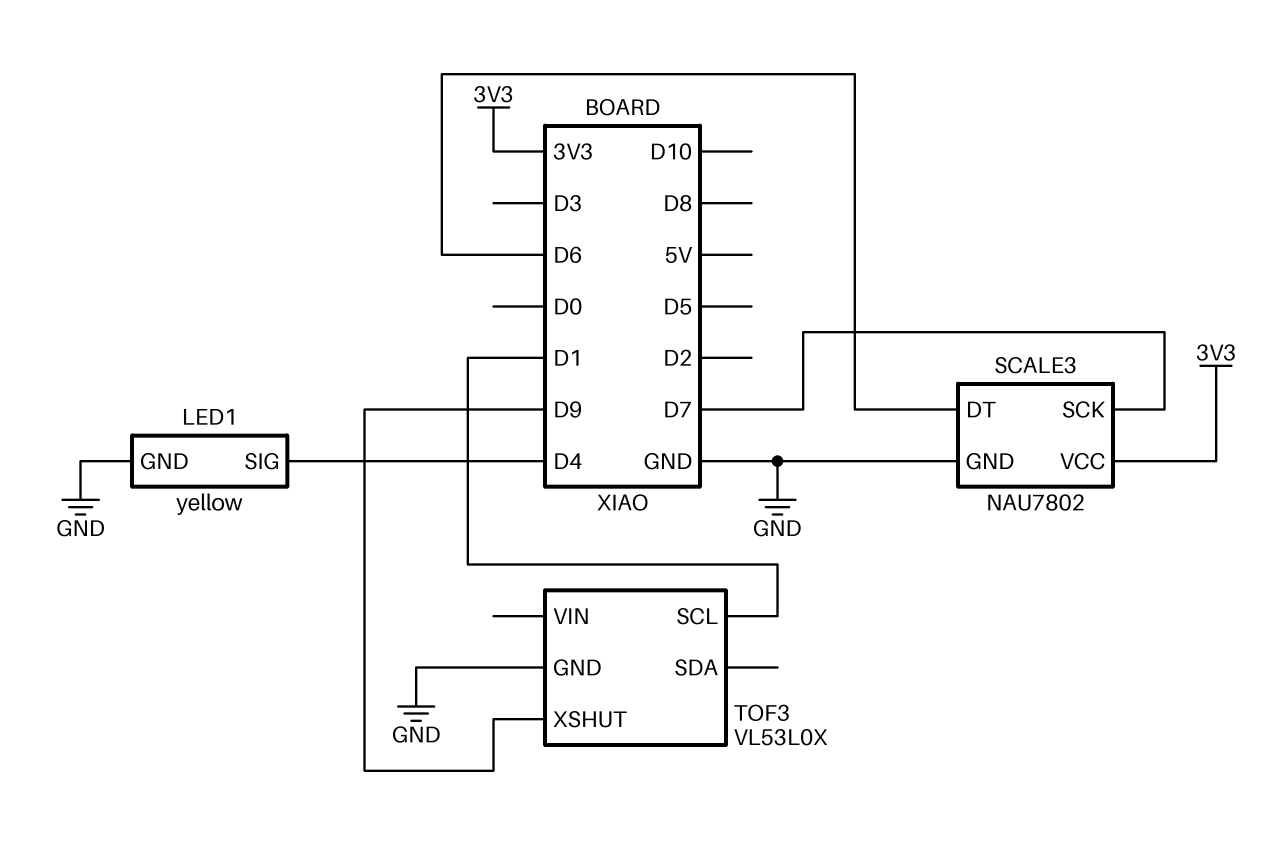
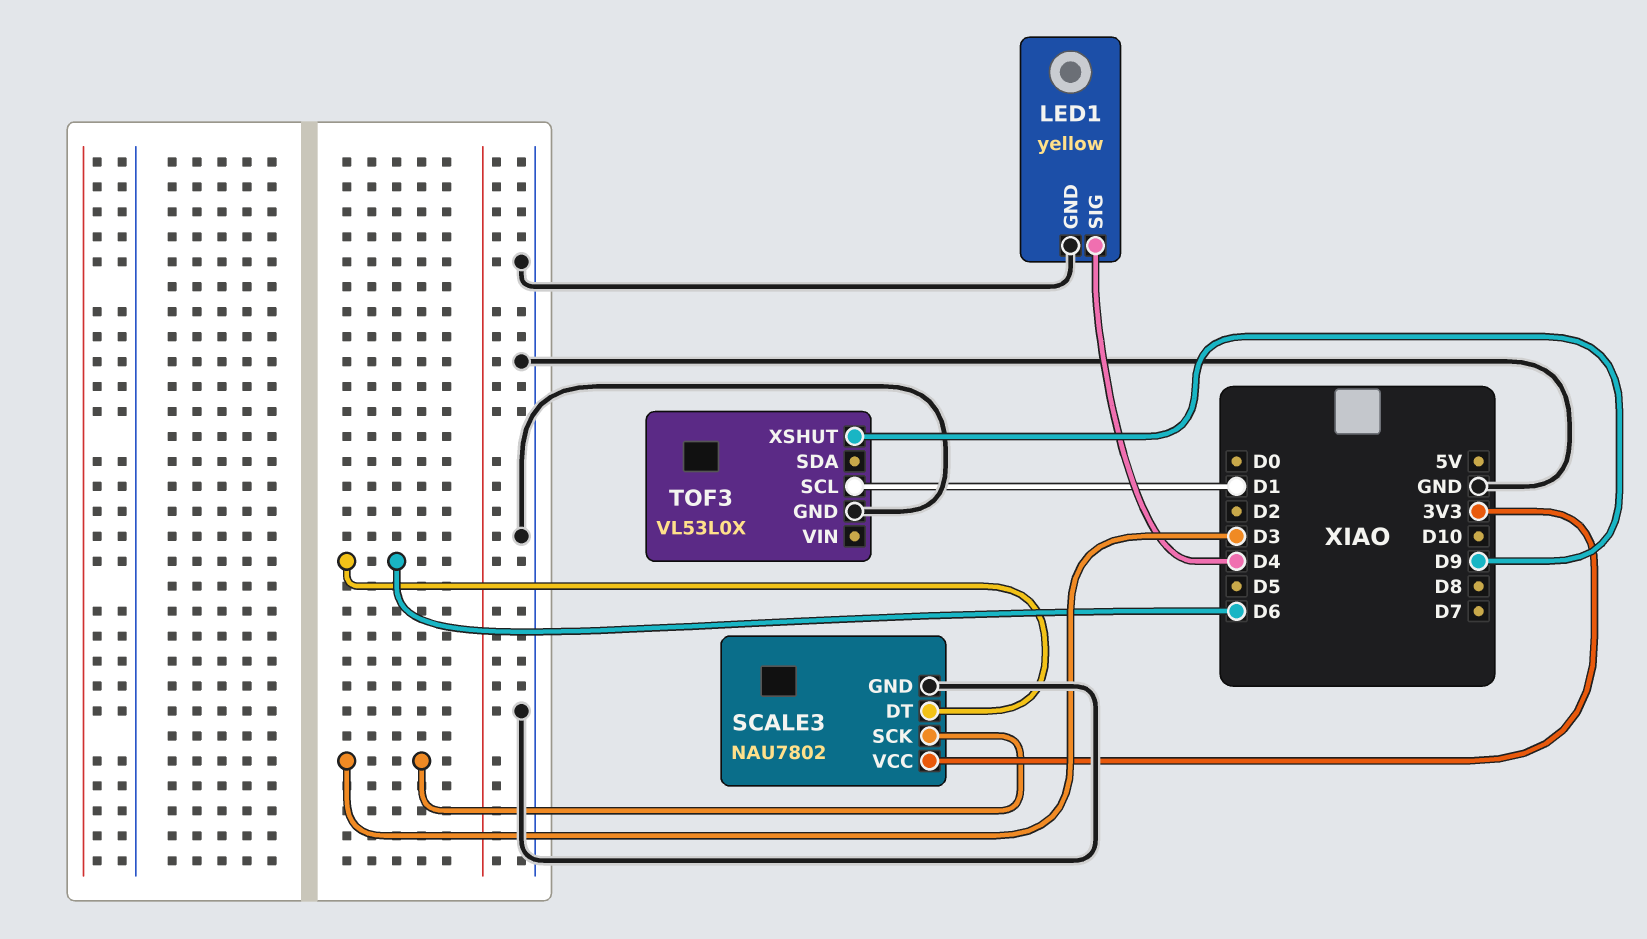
SCALE3 pin SCK: D7 -> D3

